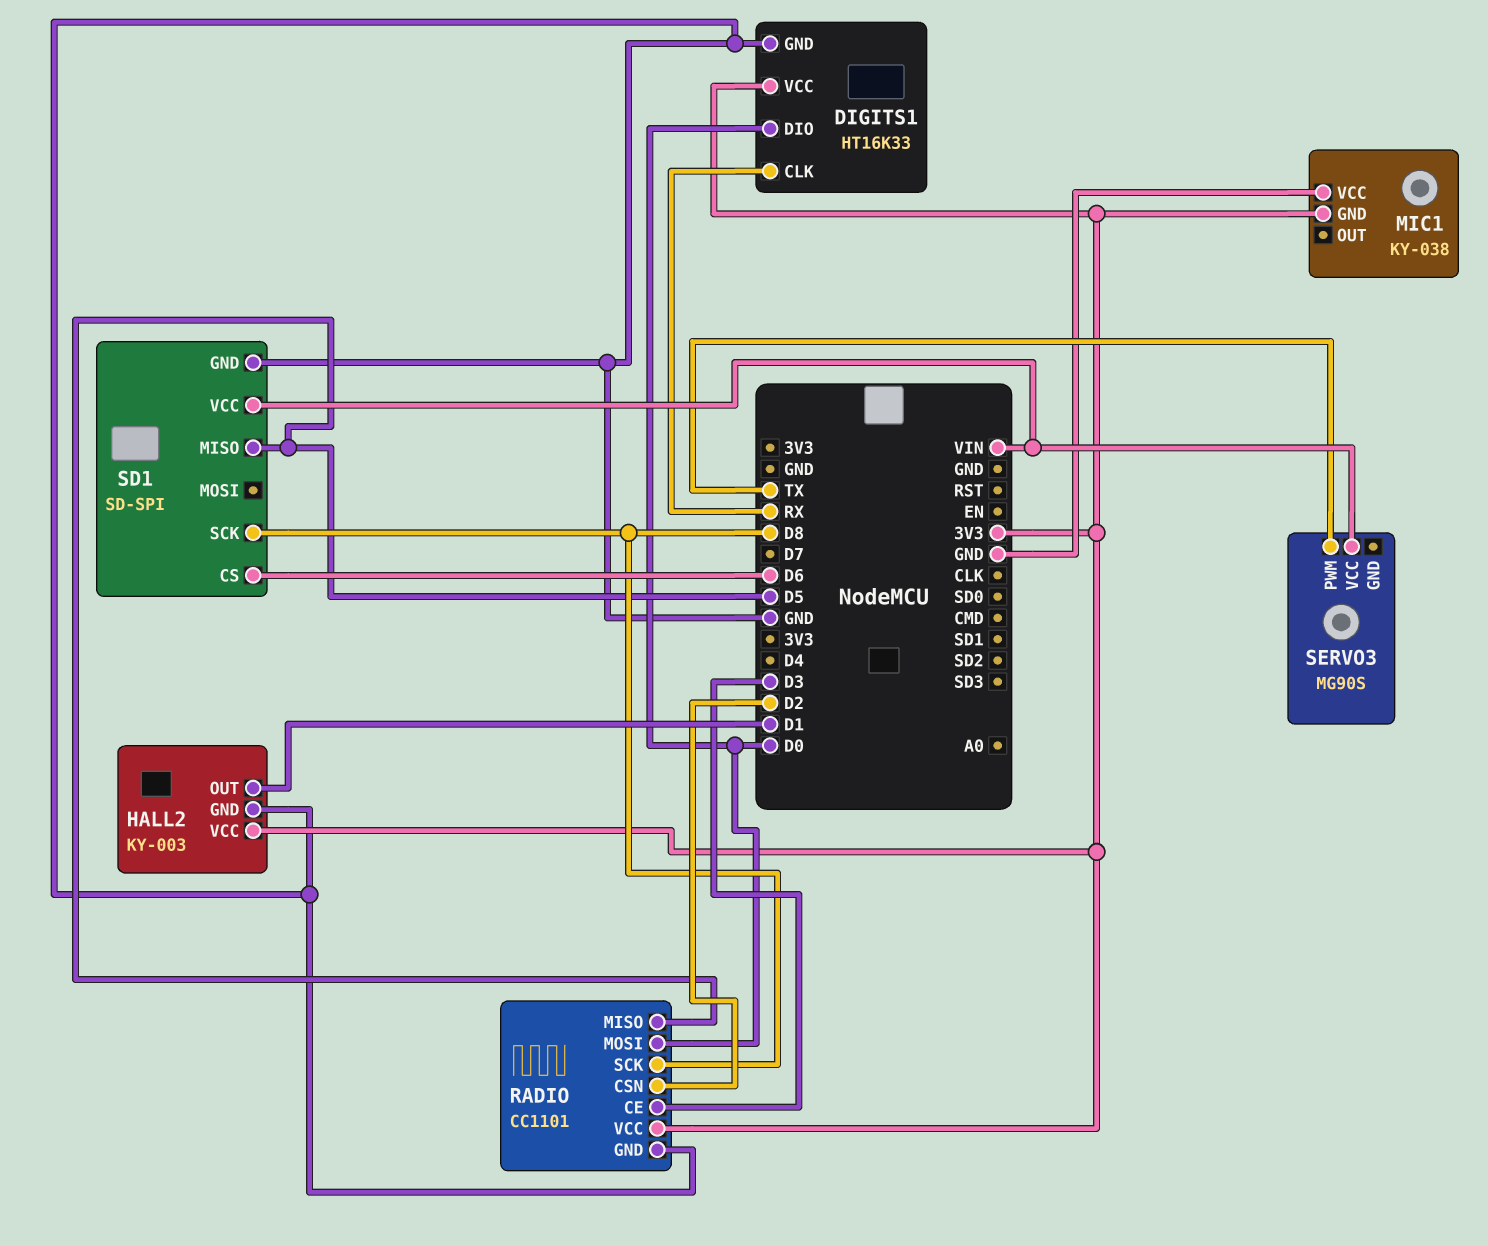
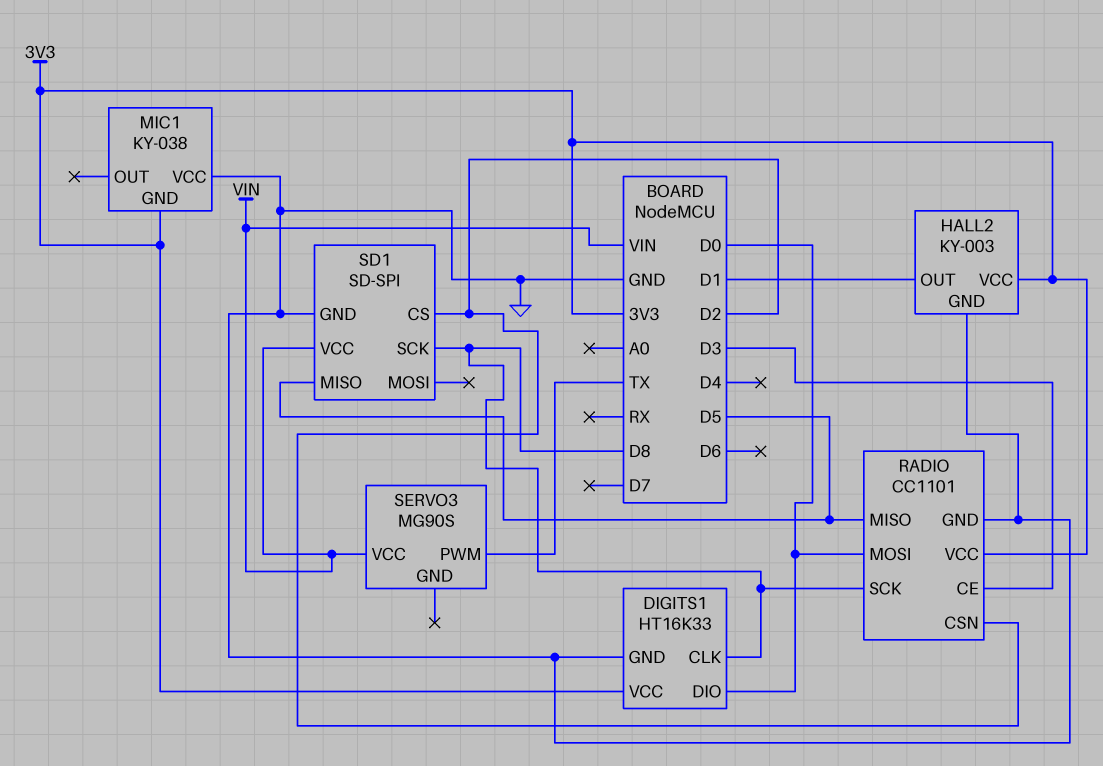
DIGITS1 pin CLK: RX -> D8
SD1 pin CS: D6 -> D2

